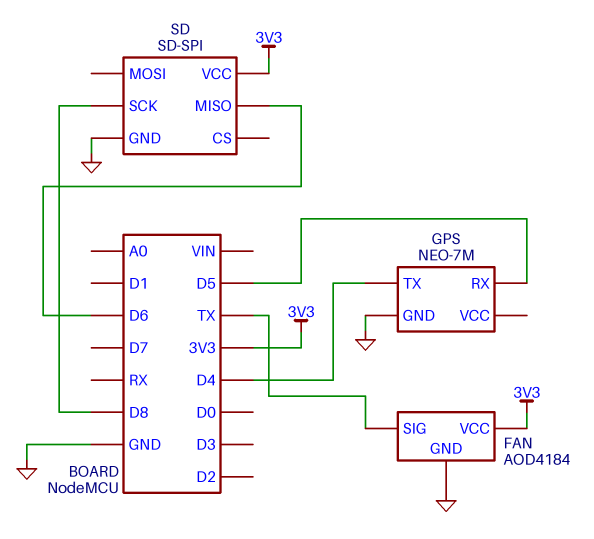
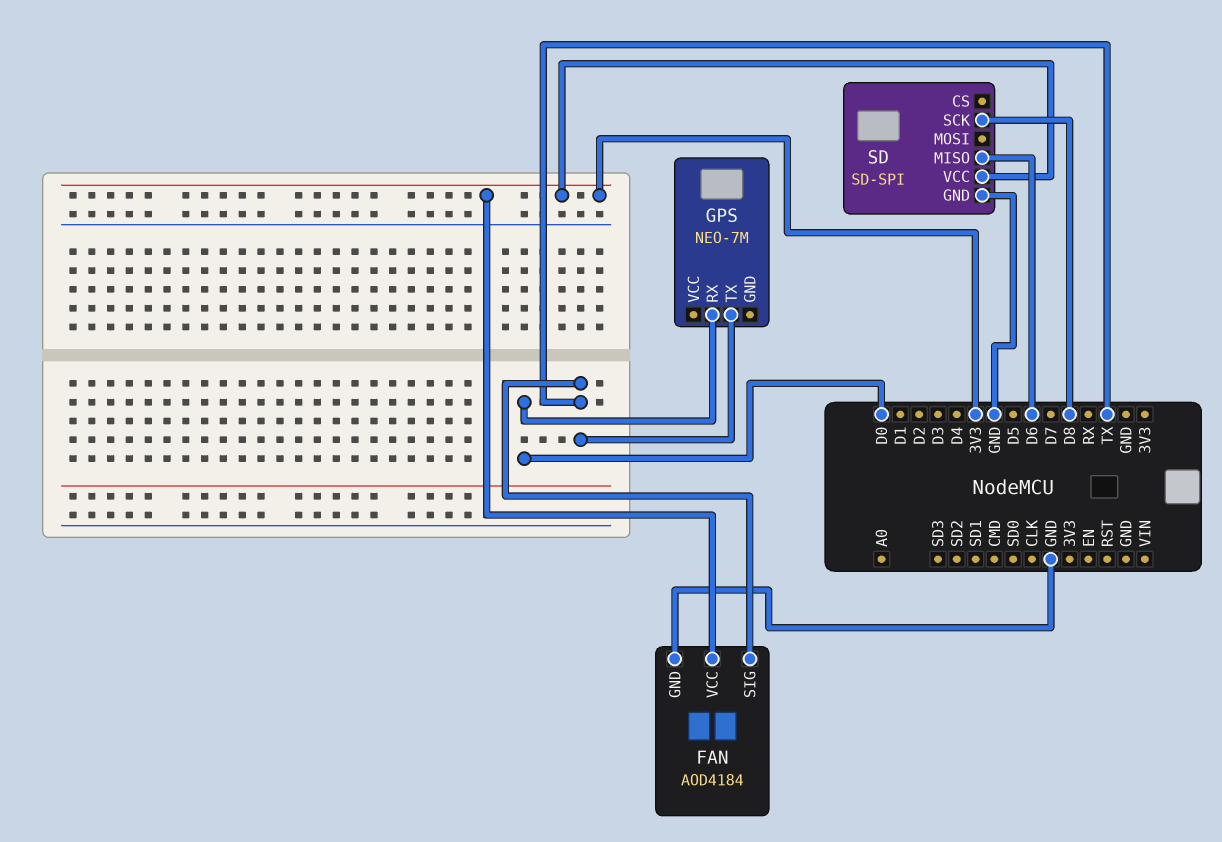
GPS pin GND: GND -> none
GPS pin RX: D5 -> D0
GPS pin TX: D4 -> TX

